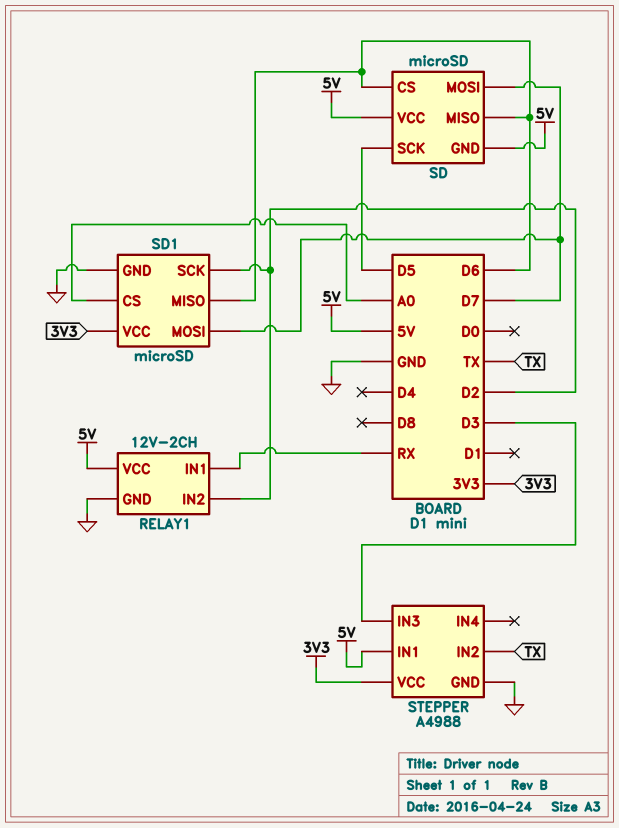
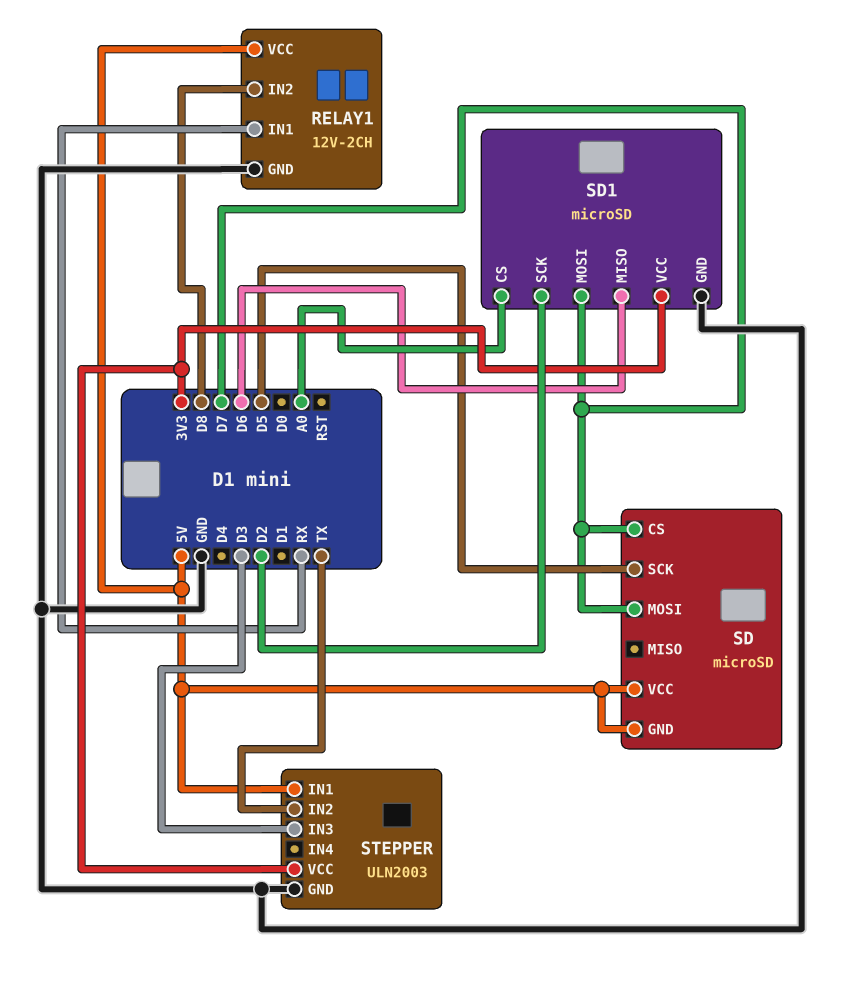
RELAY1 pin IN2: D2 -> D8
SD pin CS: D6 -> D7
SD pin MISO: D6 -> none
STEPPER: A4988 -> ULN2003

